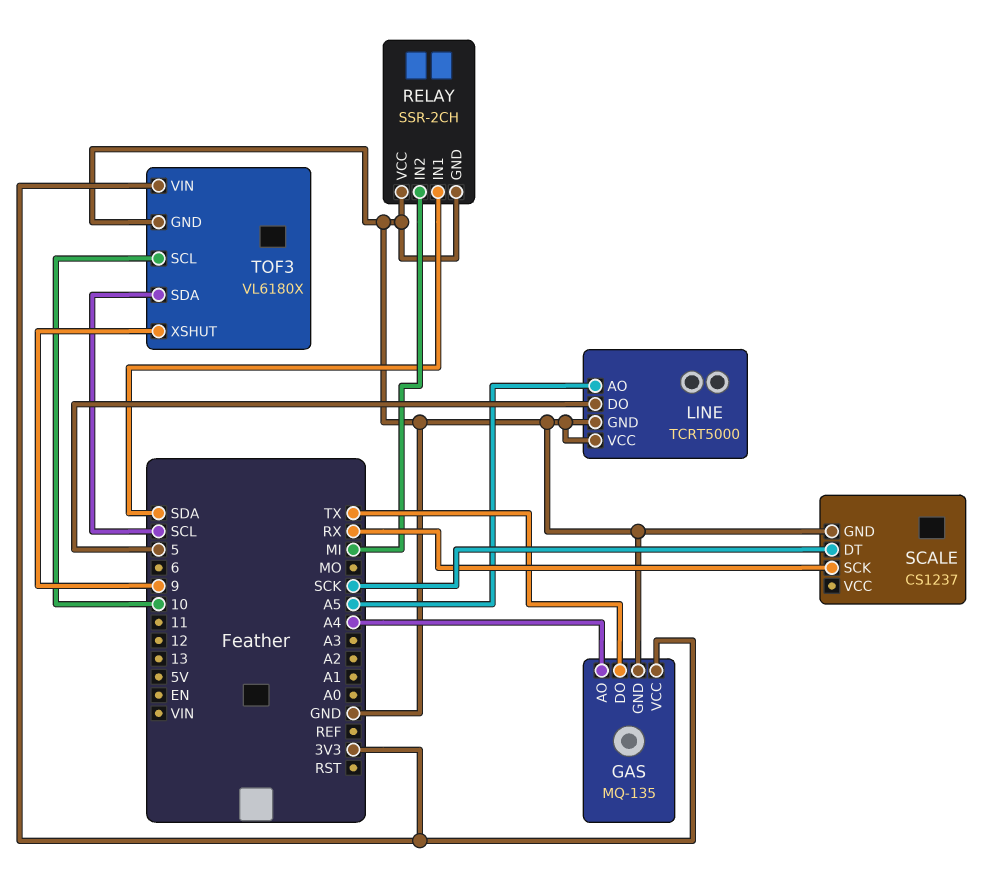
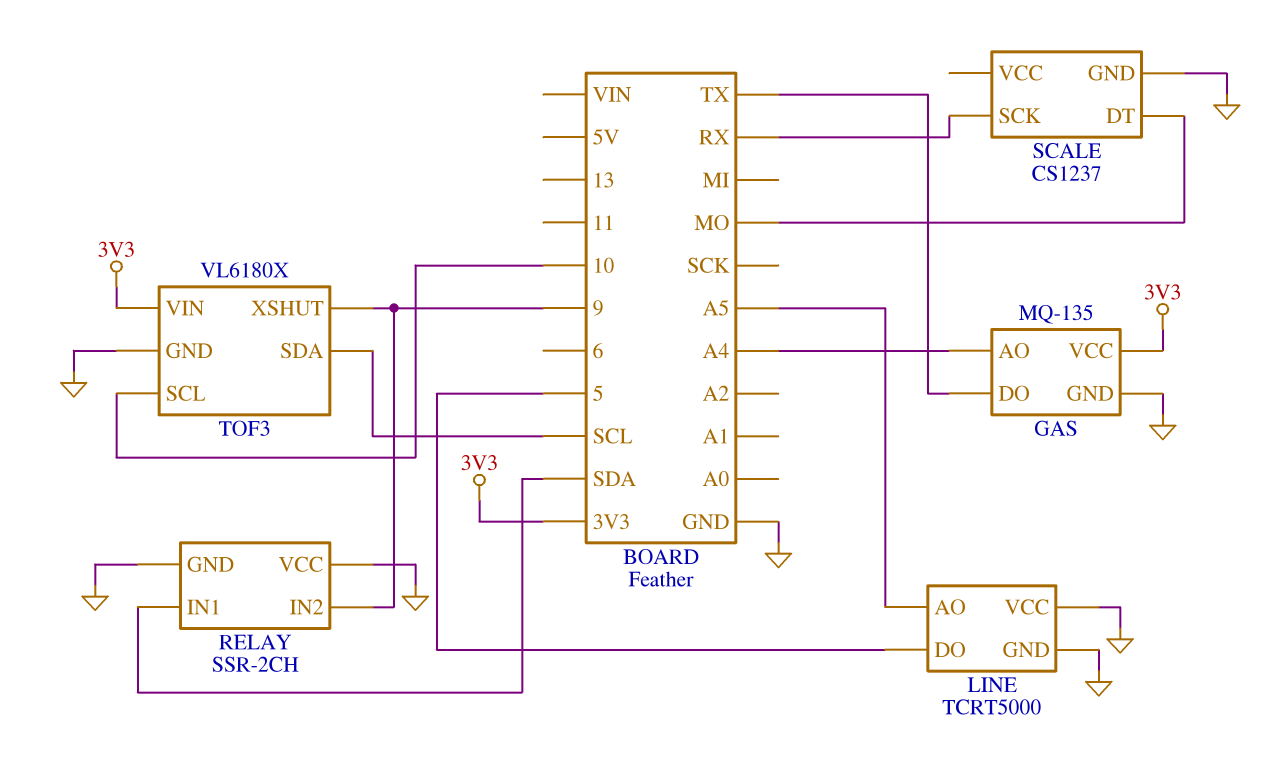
RELAY pin IN2: MI -> 9
SCALE pin DT: SCK -> MO

